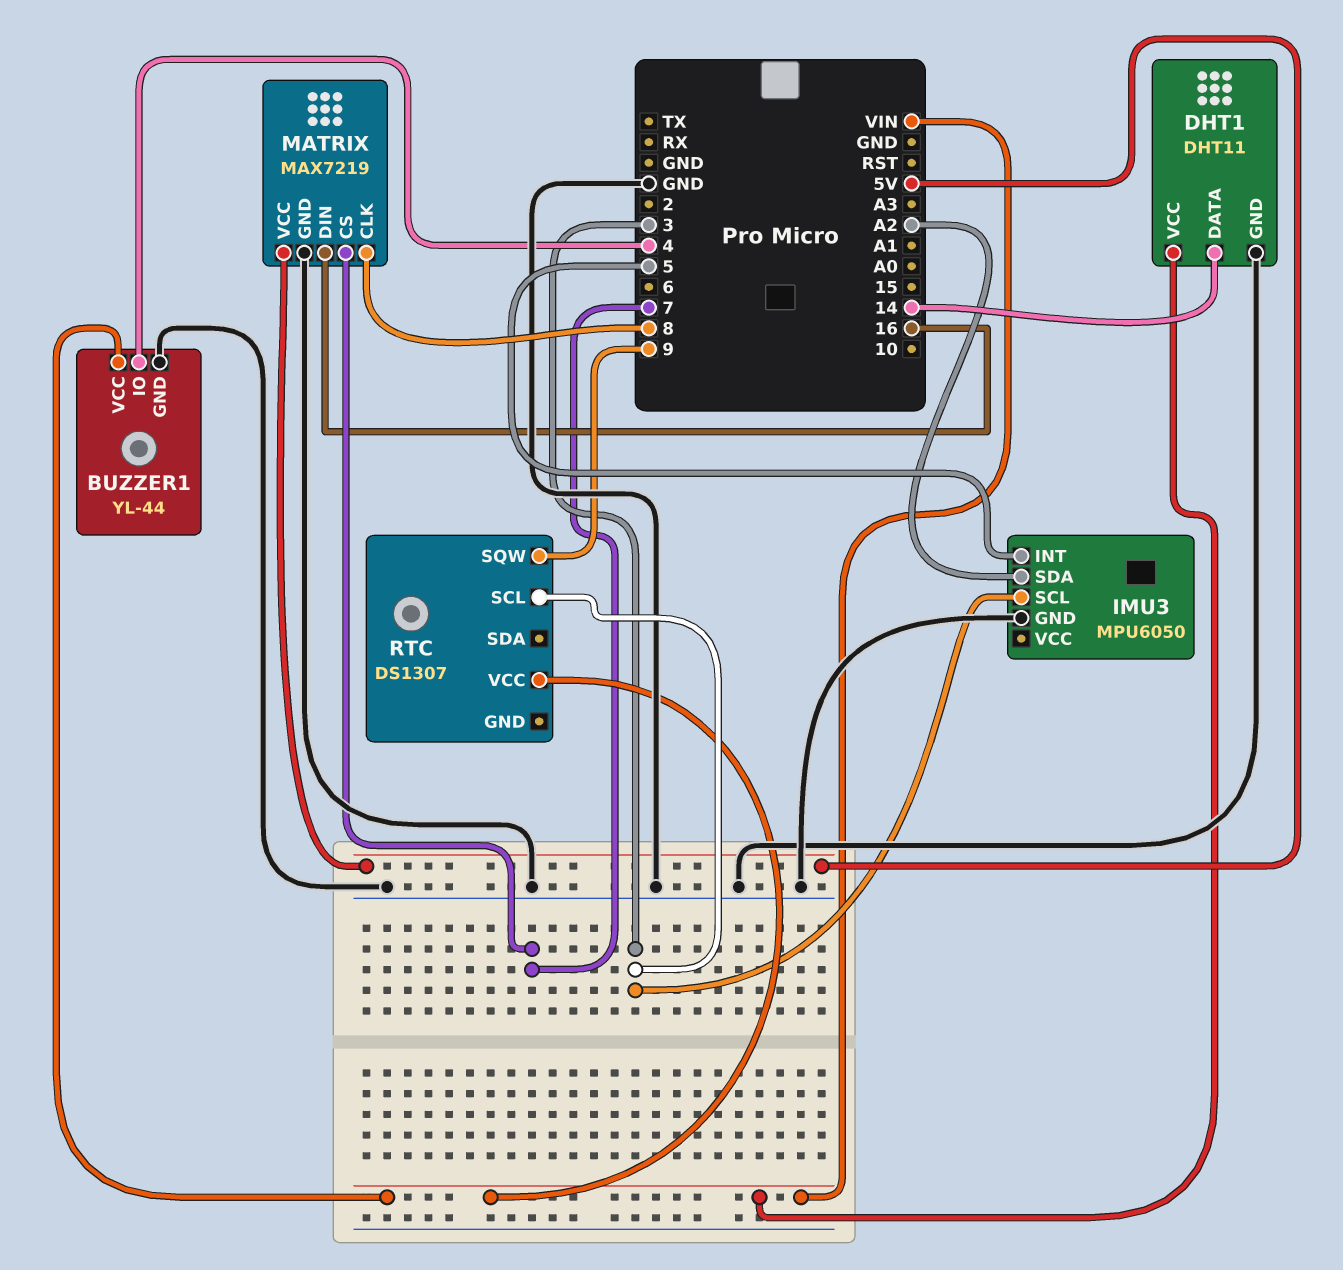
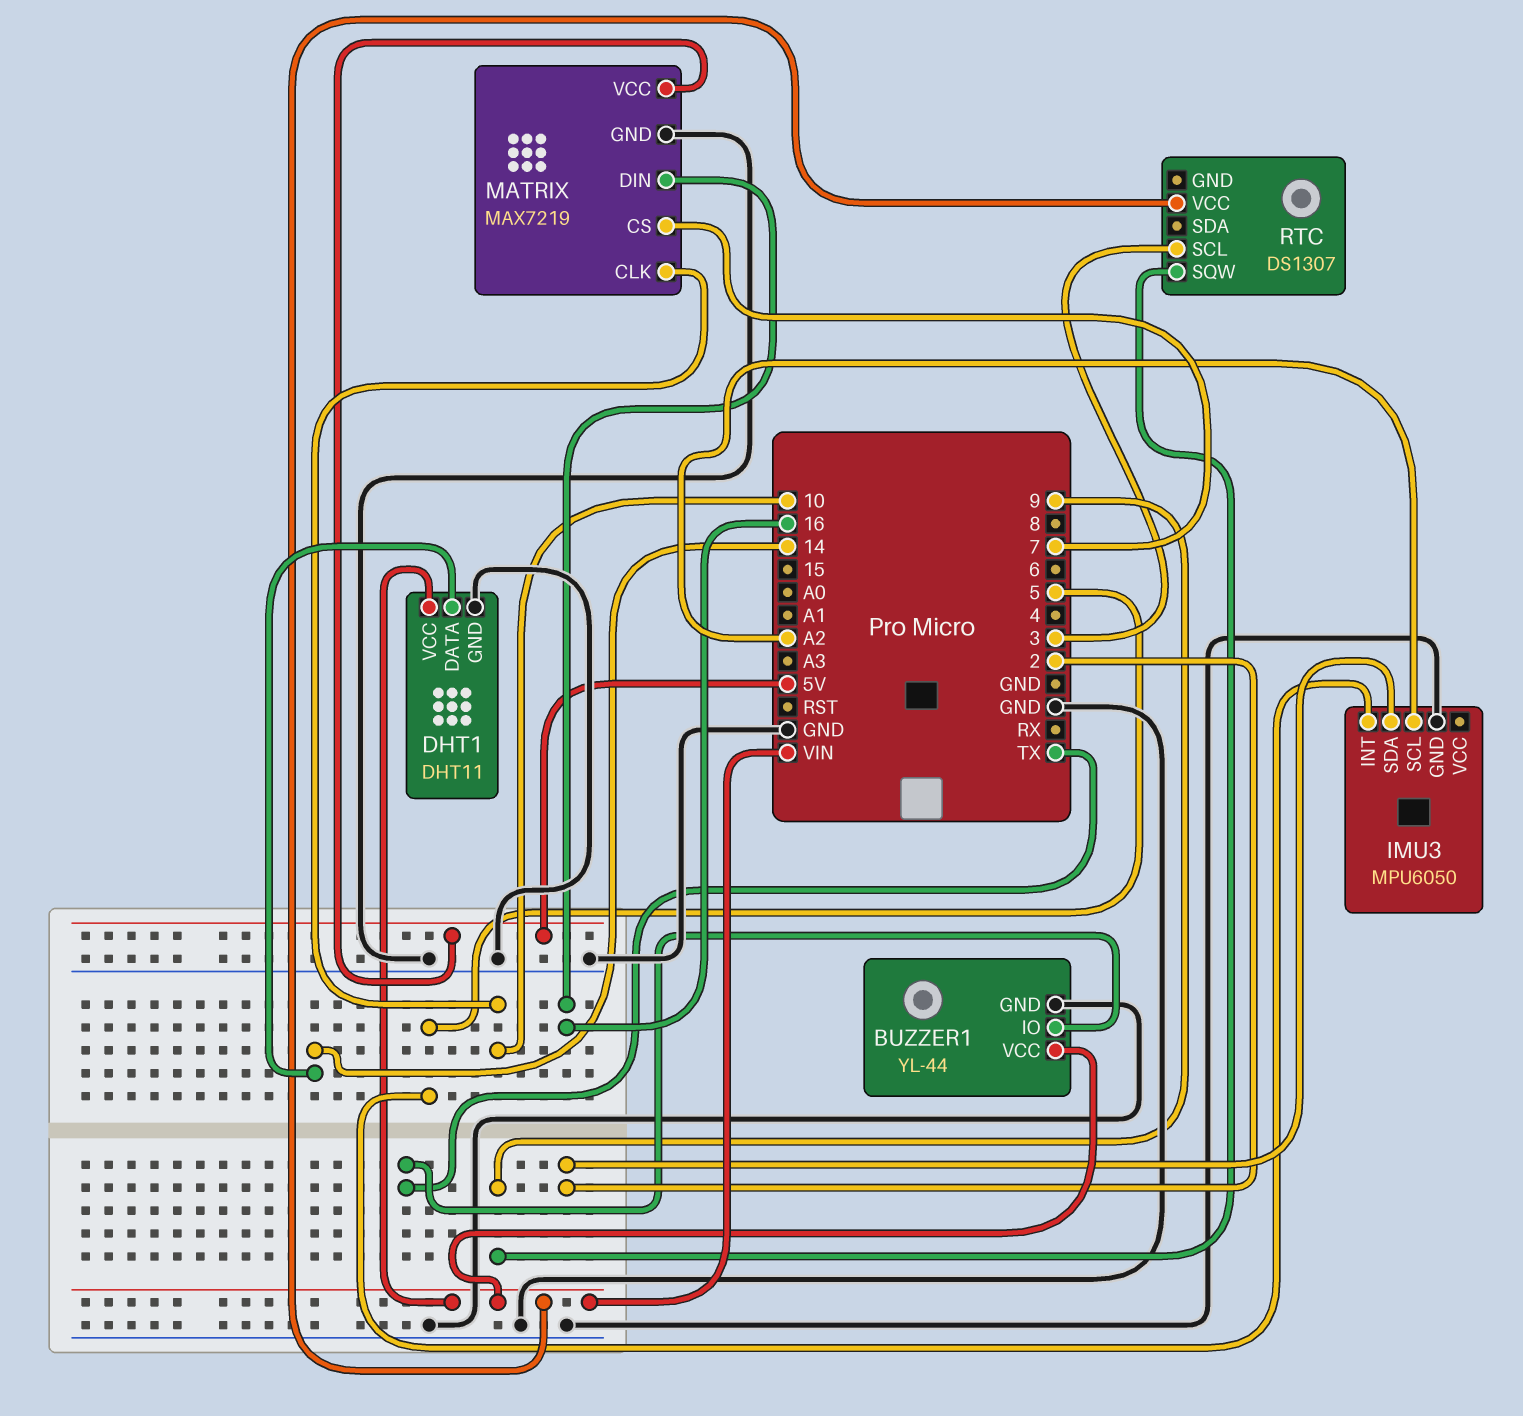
BUZZER1 pin IO: 4 -> TX
IMU3 pin SCL: 3 -> A2
IMU3 pin SDA: A2 -> 2
MATRIX pin CLK: 8 -> 10

